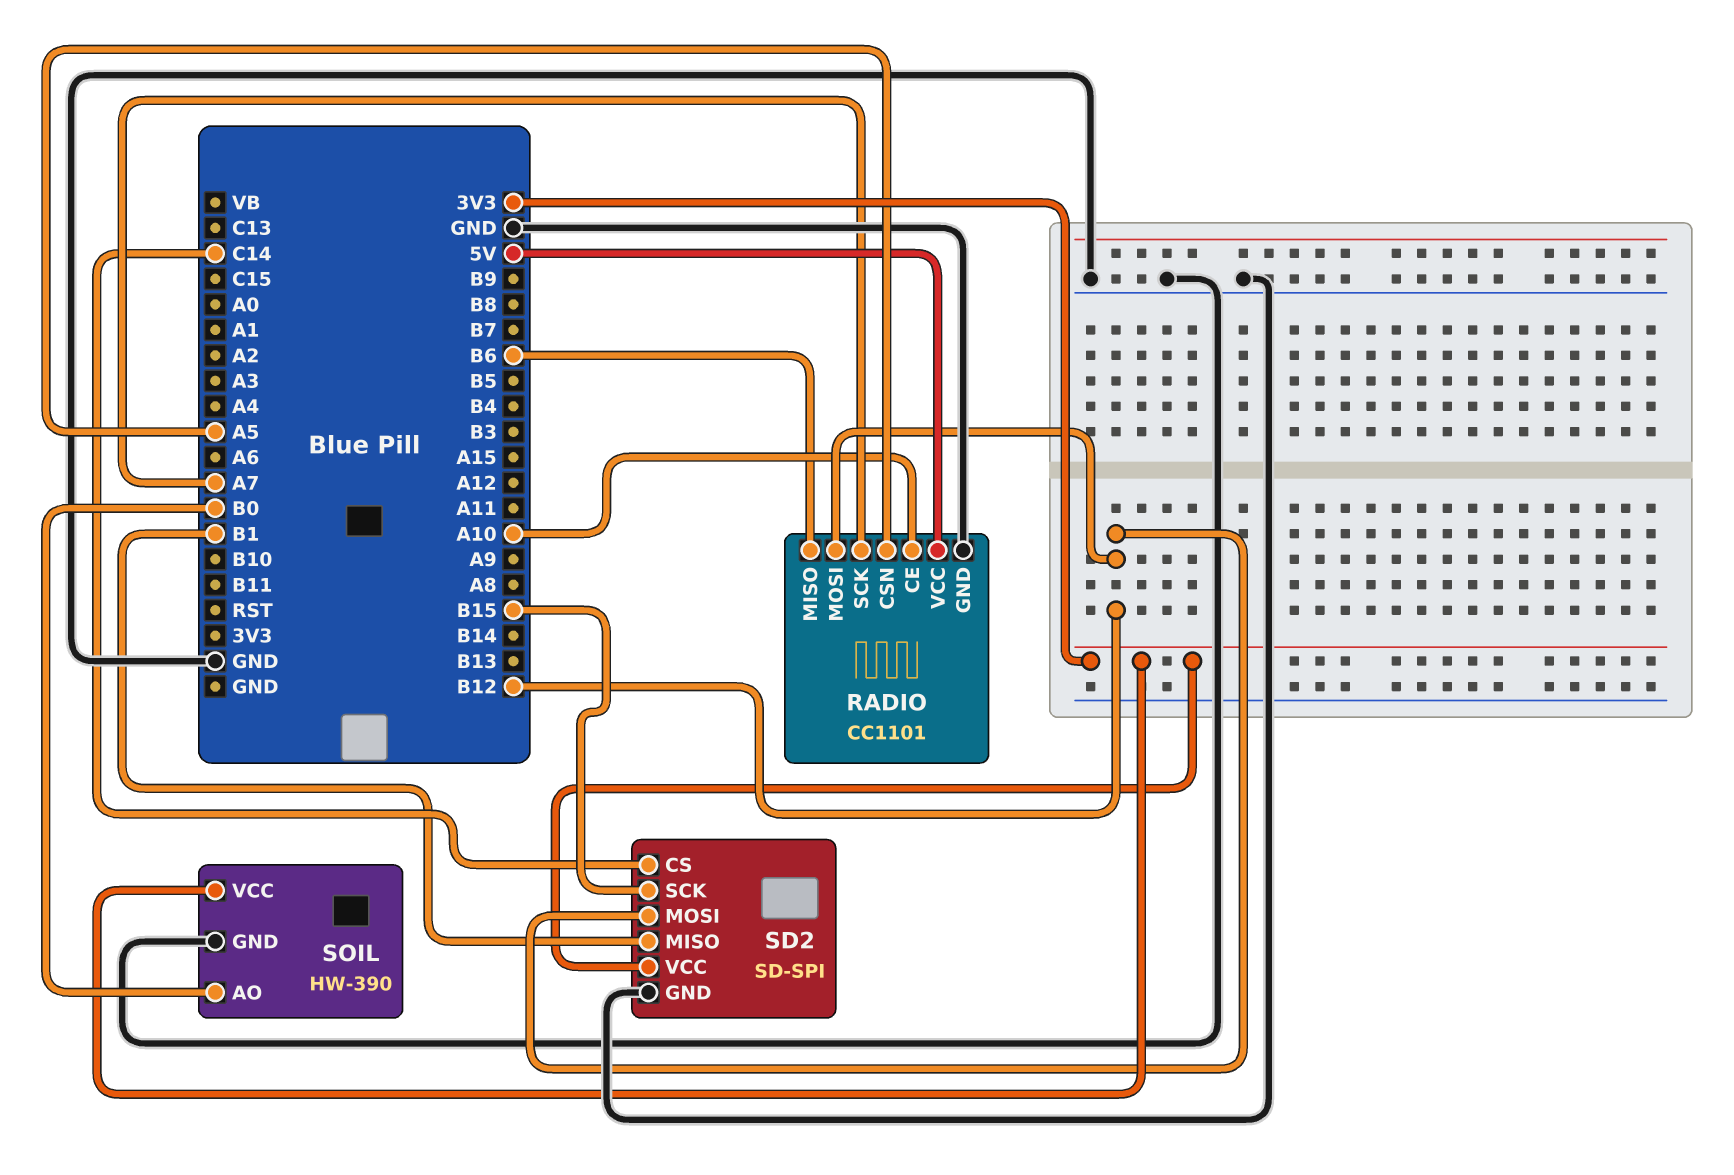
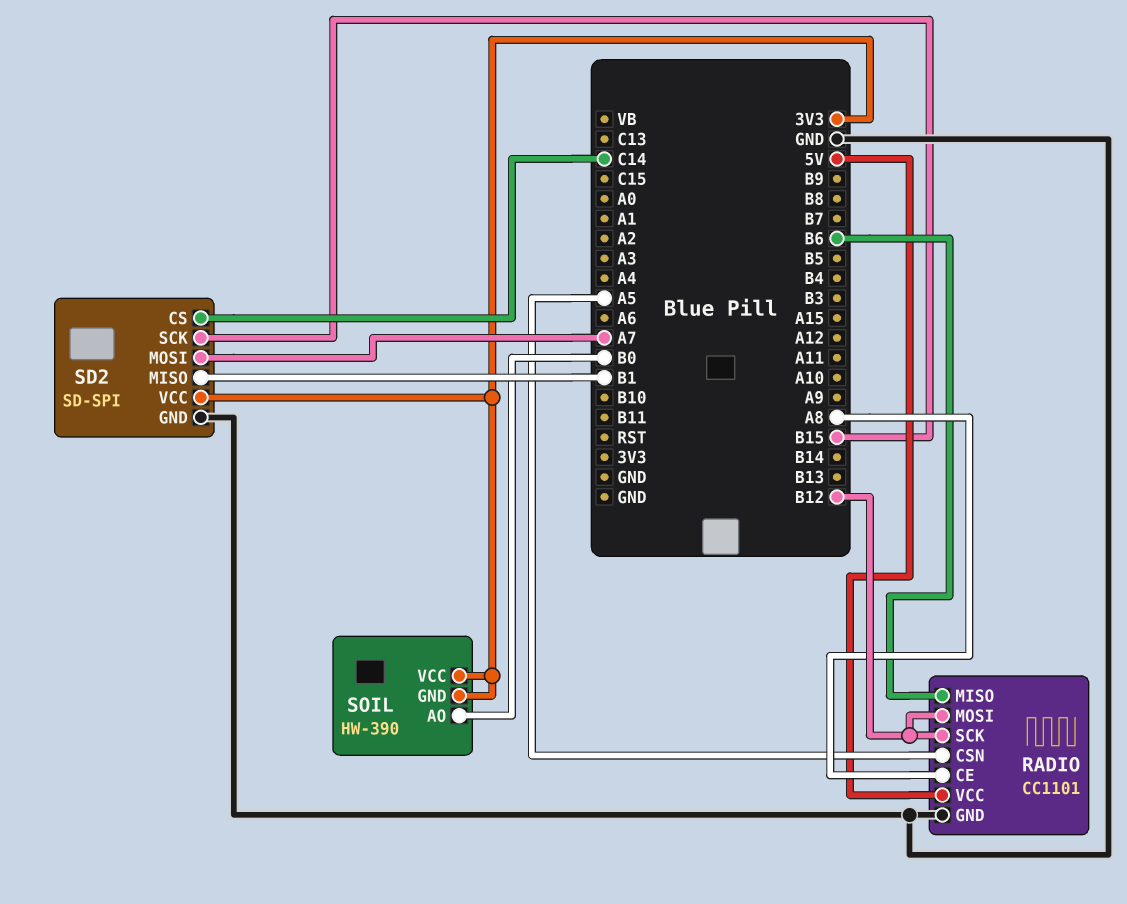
RADIO pin CE: A10 -> A8
RADIO pin SCK: A7 -> B12
SD2 pin MOSI: B12 -> A7
SOIL pin GND: GND -> 3V3

